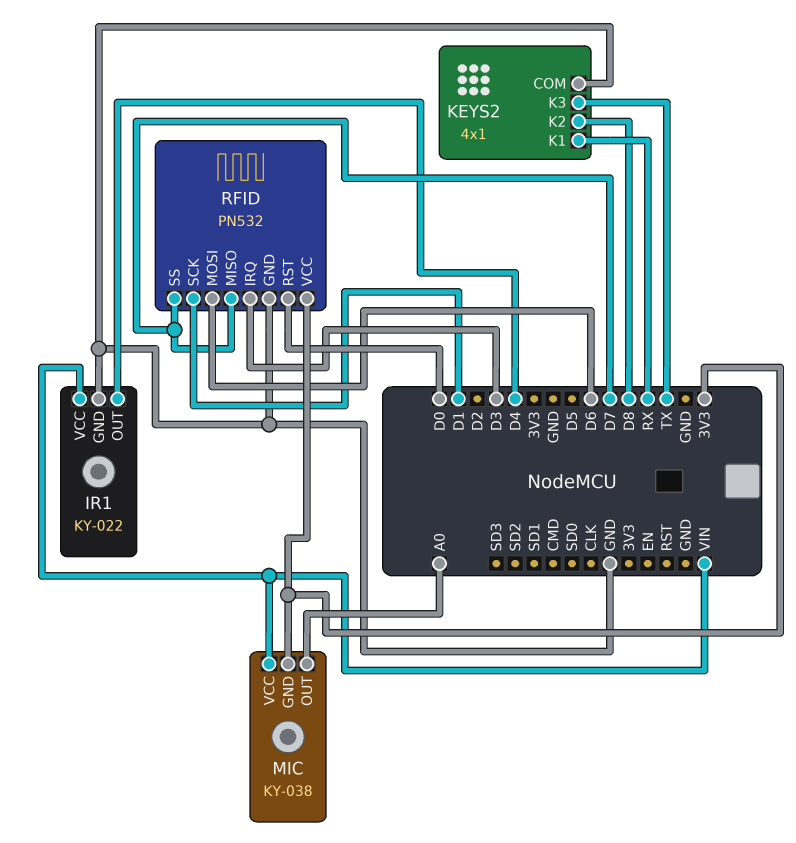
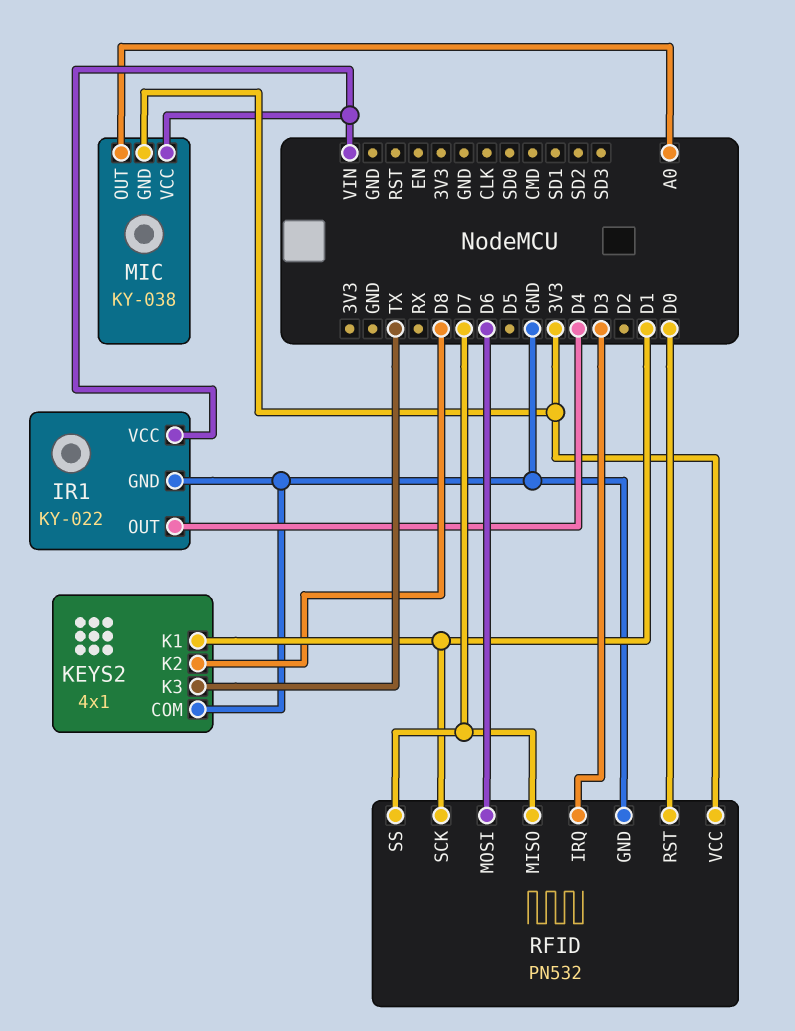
KEYS2 pin K1: RX -> D1

